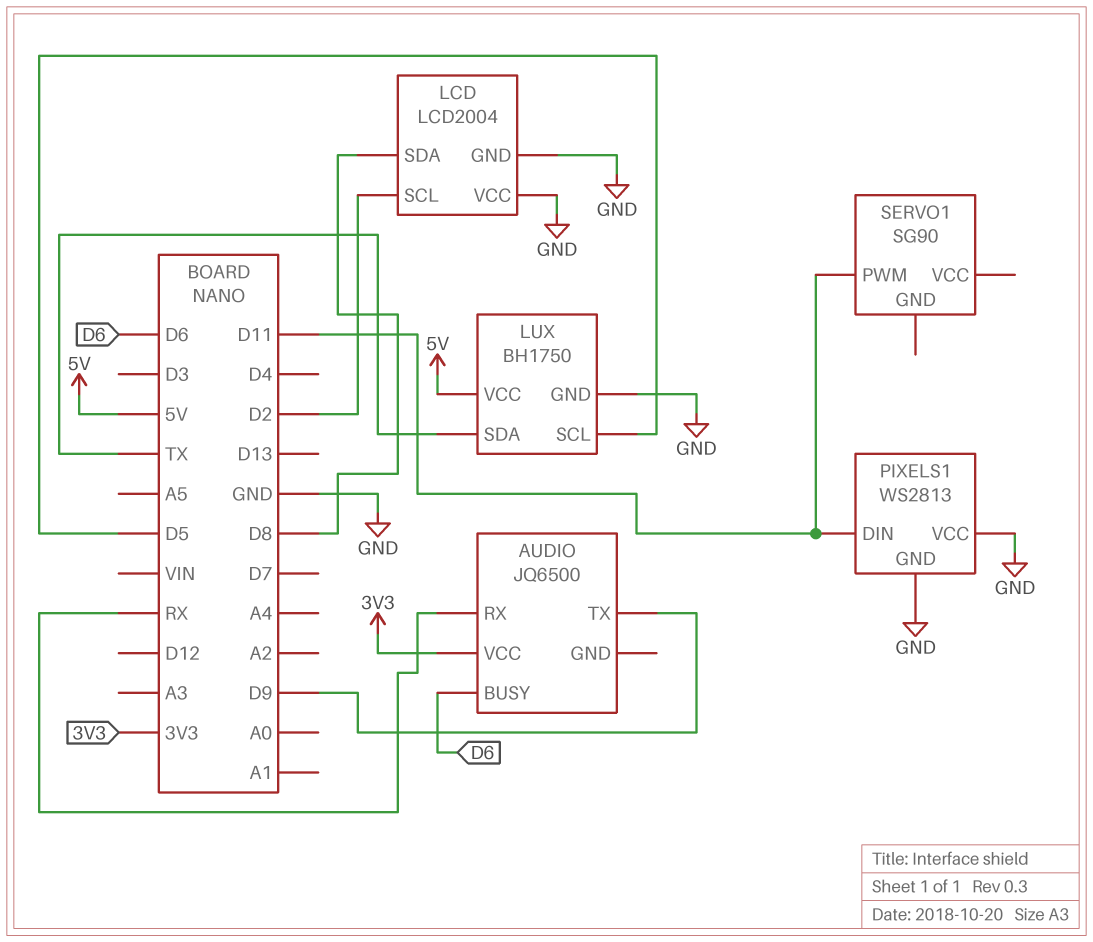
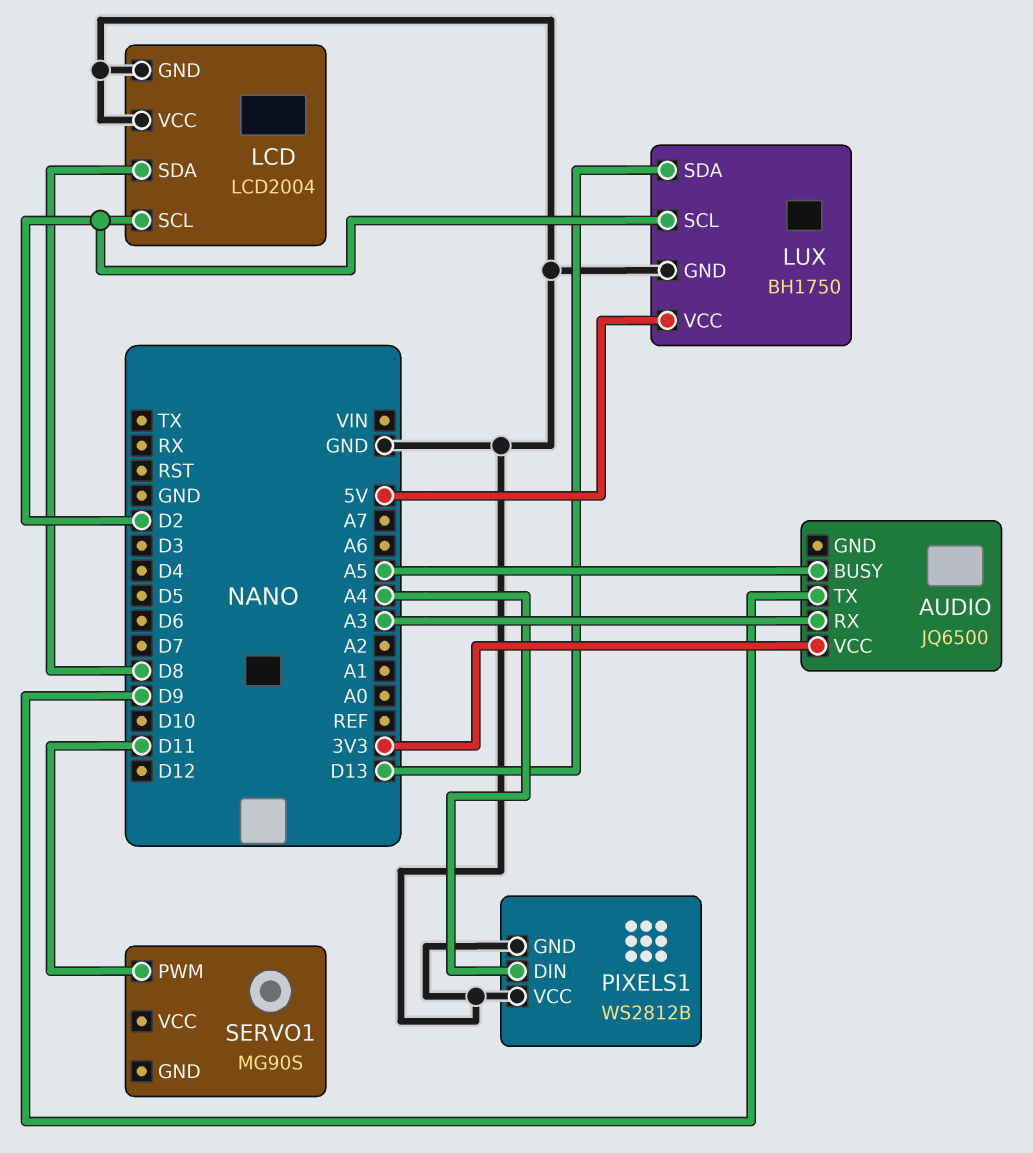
AUDIO pin BUSY: D6 -> A5
AUDIO pin RX: RX -> A3
LUX pin SCL: D5 -> D2
LUX pin SDA: TX -> D13
PIXELS1: WS2813 -> WS2812B
PIXELS1 pin DIN: D11 -> A4
SERVO1: SG90 -> MG90S

